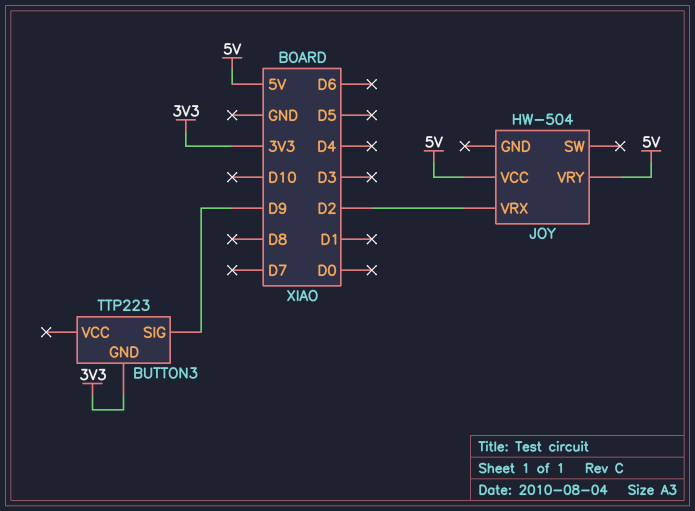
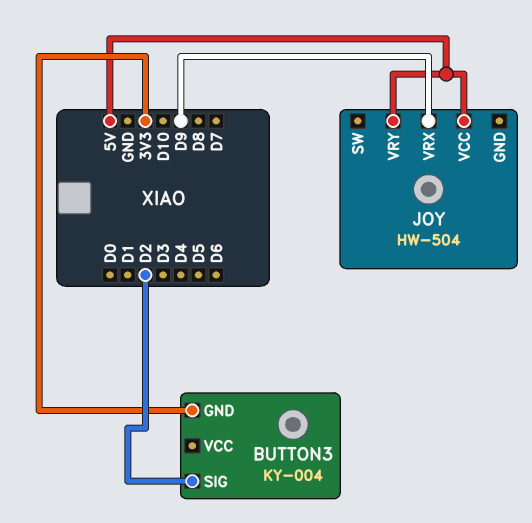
BUTTON3: TTP223 -> KY-004
BUTTON3 pin SIG: D9 -> D2
JOY pin VRX: D2 -> D9

